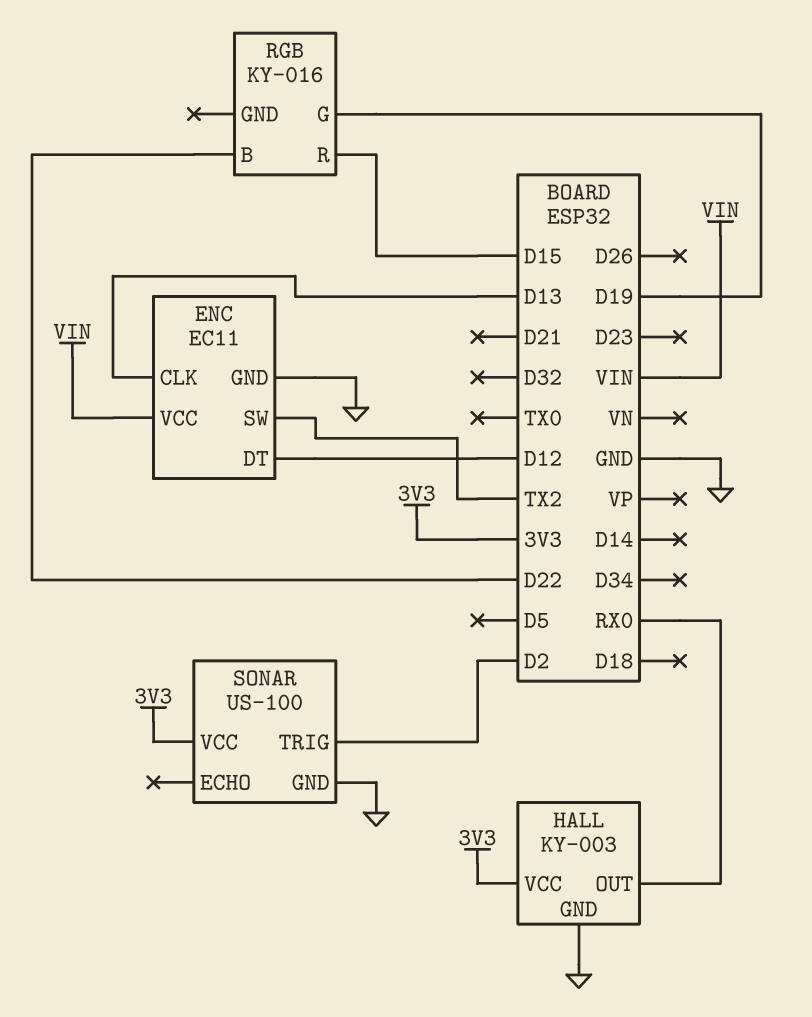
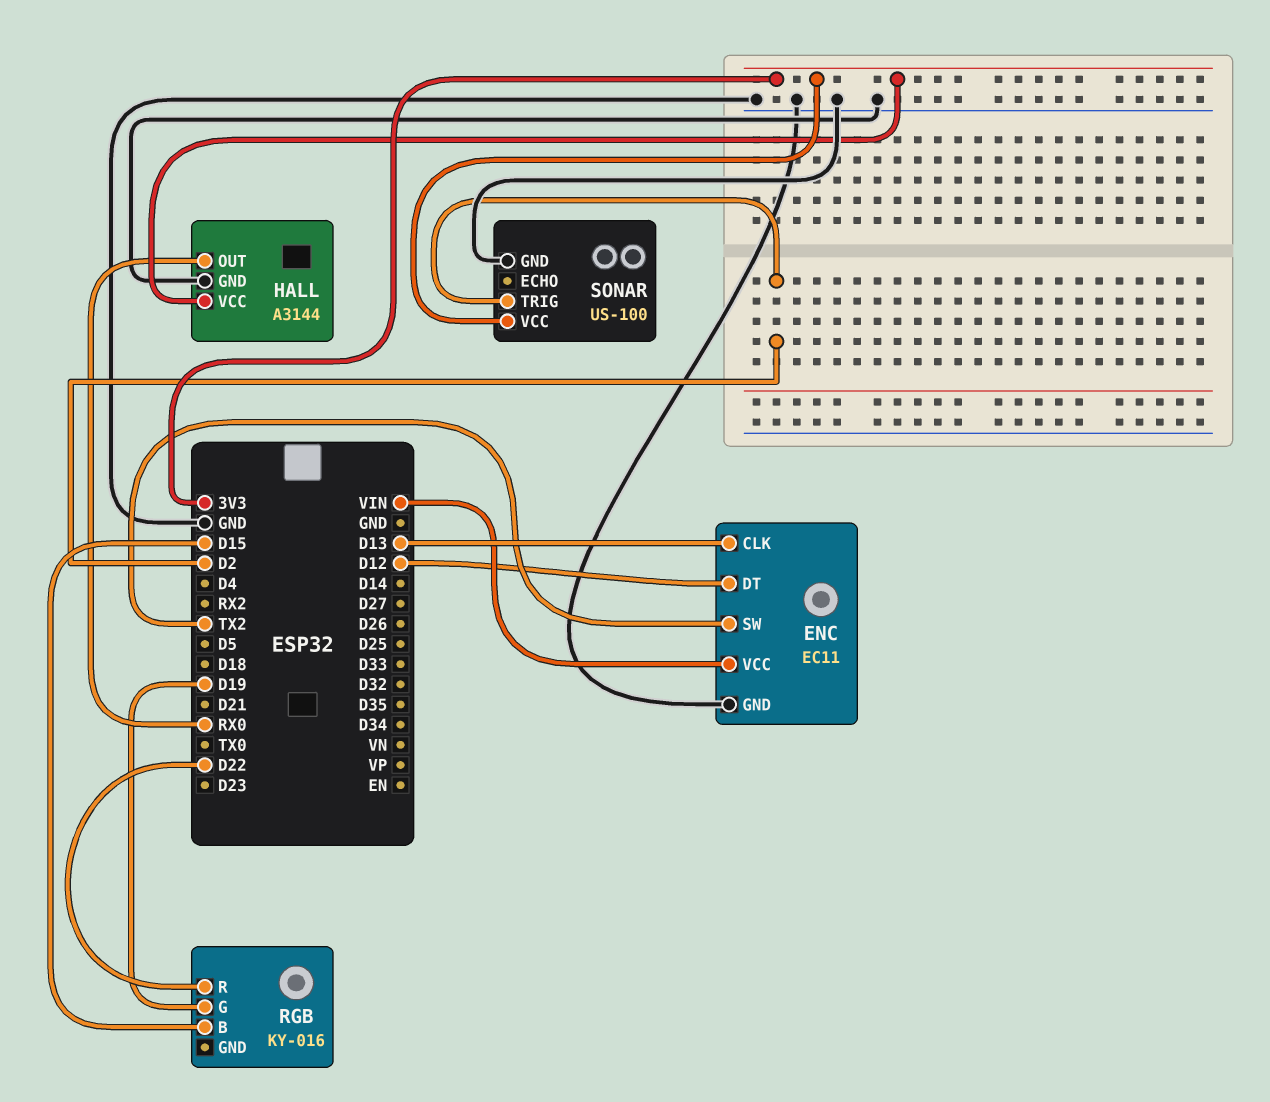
HALL: KY-003 -> A3144
RGB pin B: D22 -> D15
RGB pin R: D15 -> D22

